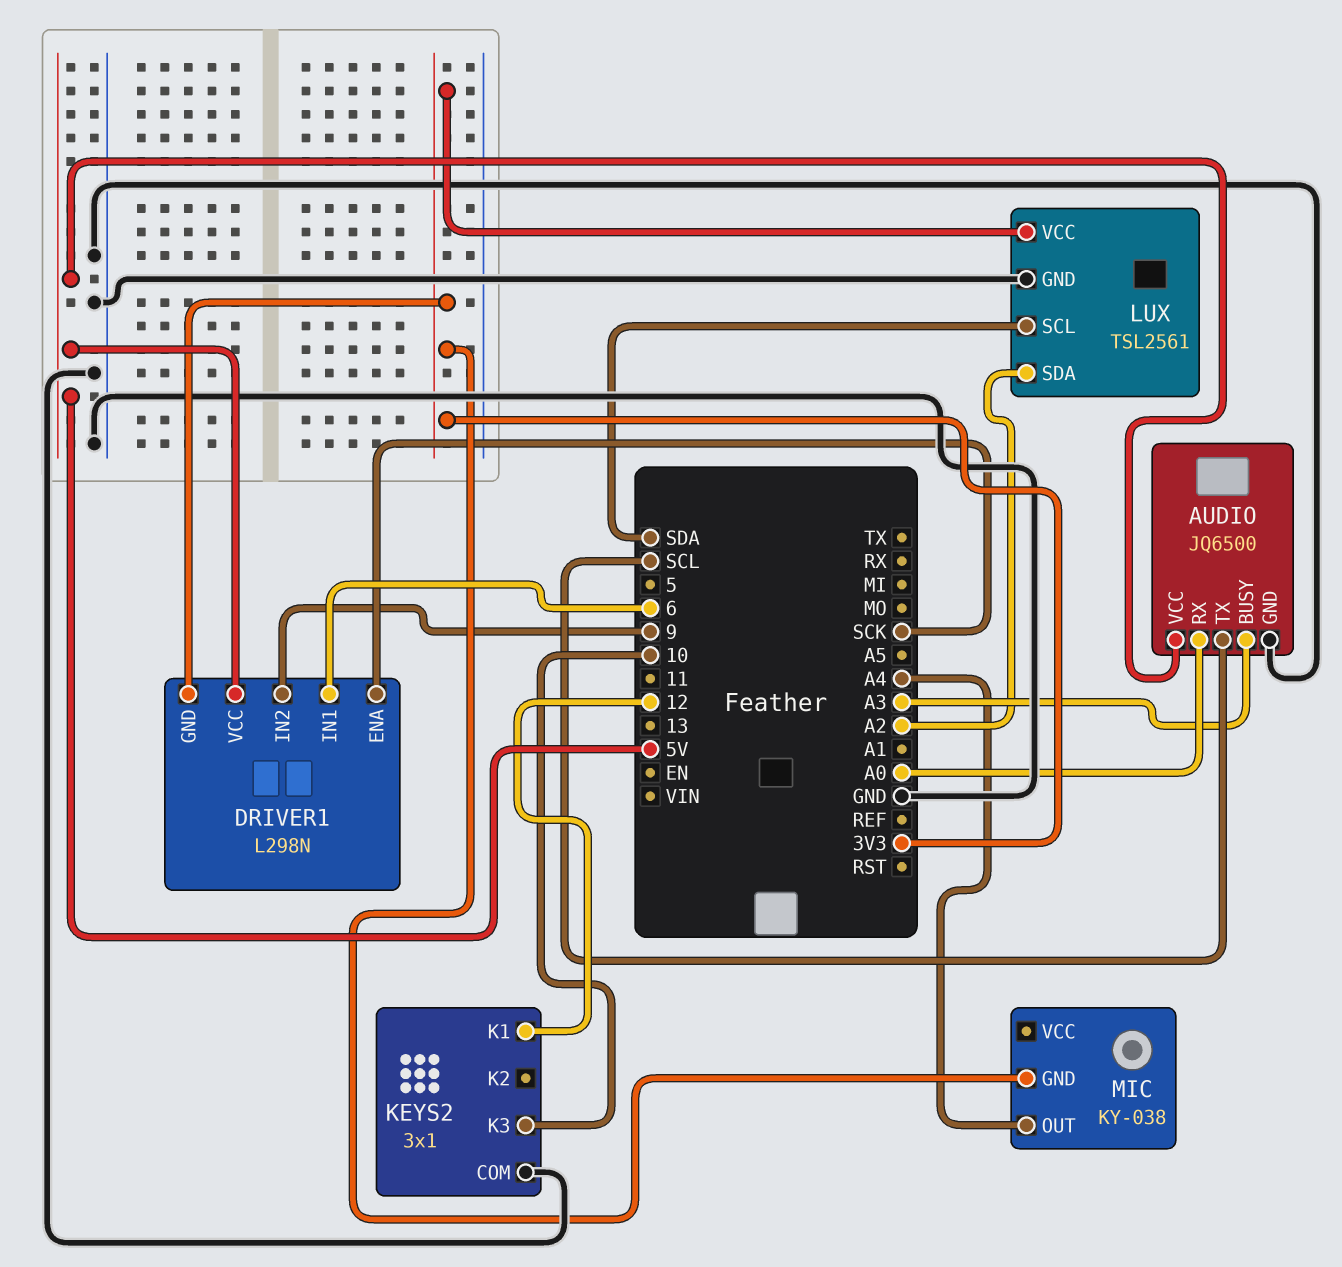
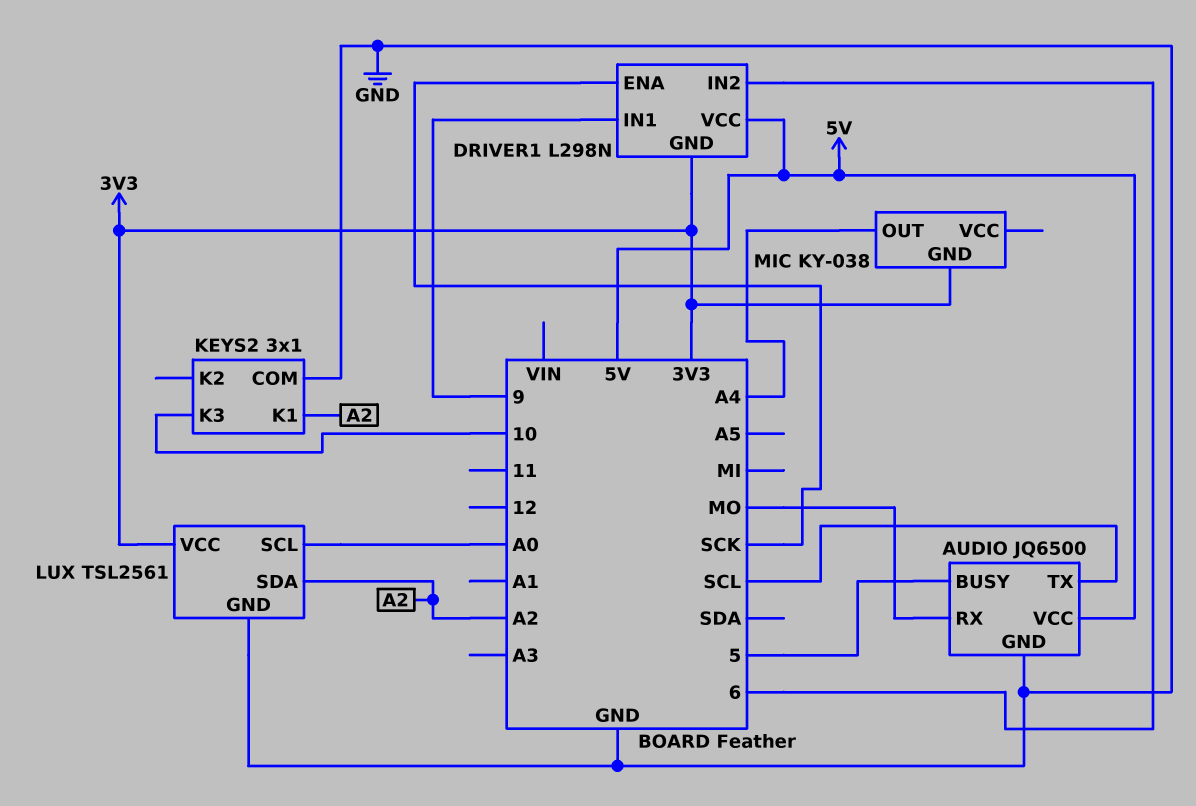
AUDIO pin BUSY: A3 -> 5
AUDIO pin RX: A0 -> MO
DRIVER1 pin IN1: 6 -> 9
DRIVER1 pin IN2: 9 -> 6
KEYS2 pin K1: 12 -> A2
LUX pin SCL: SDA -> A0

